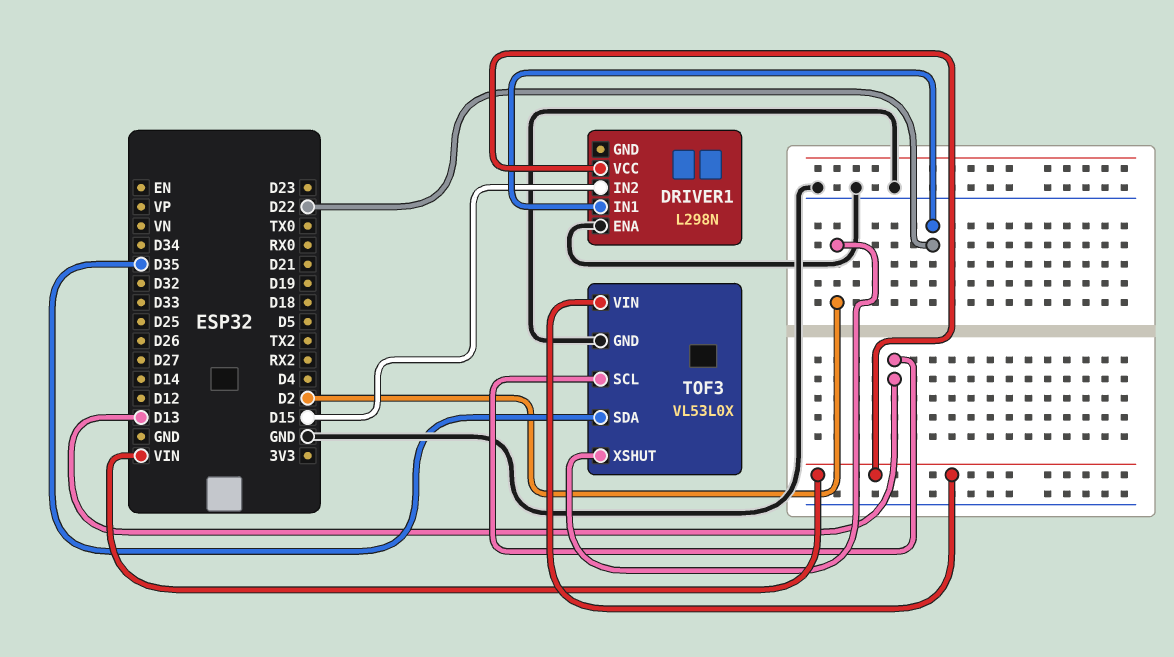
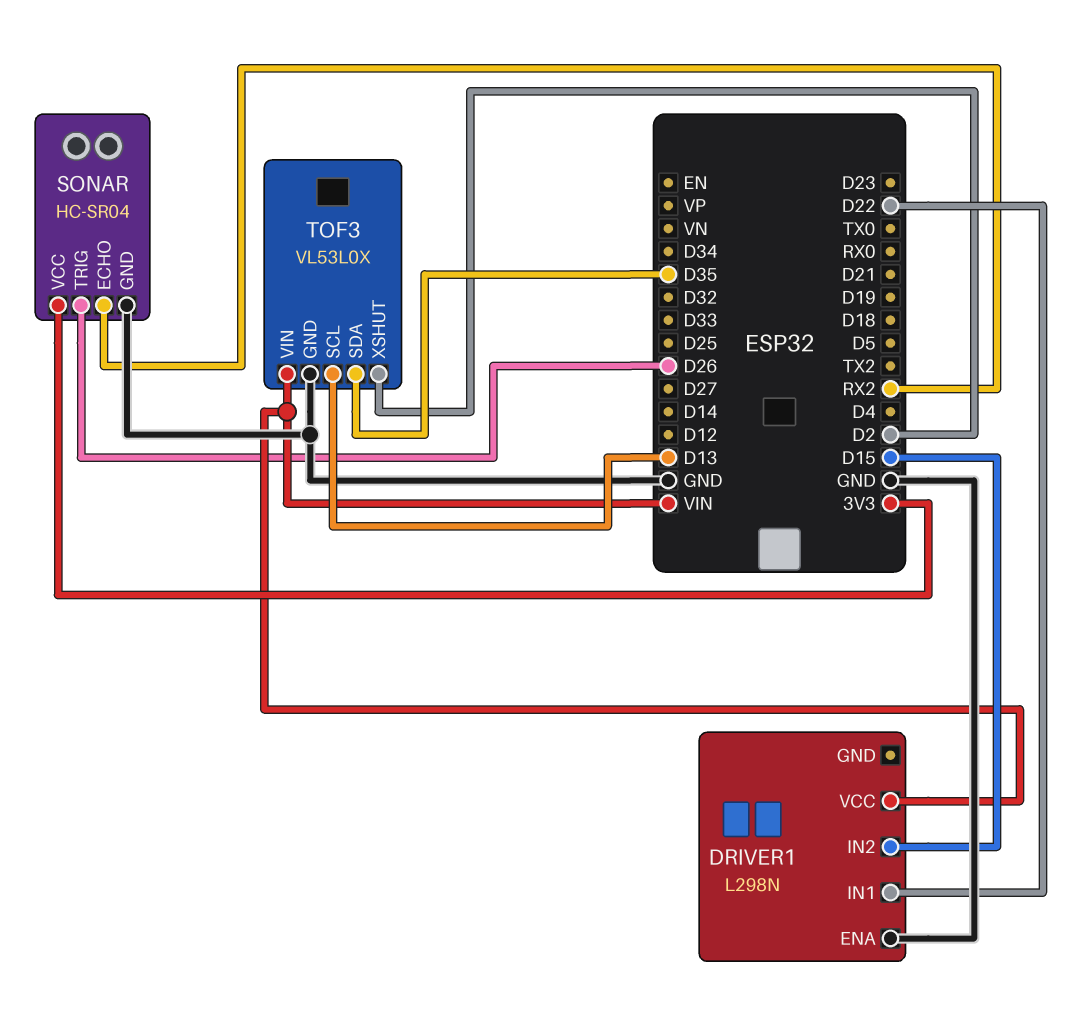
SONAR: none -> HC-SR04
SONAR pin ECHO: none -> RX2
SONAR pin GND: none -> GND
SONAR pin TRIG: none -> D26
SONAR pin VCC: none -> 3V3

